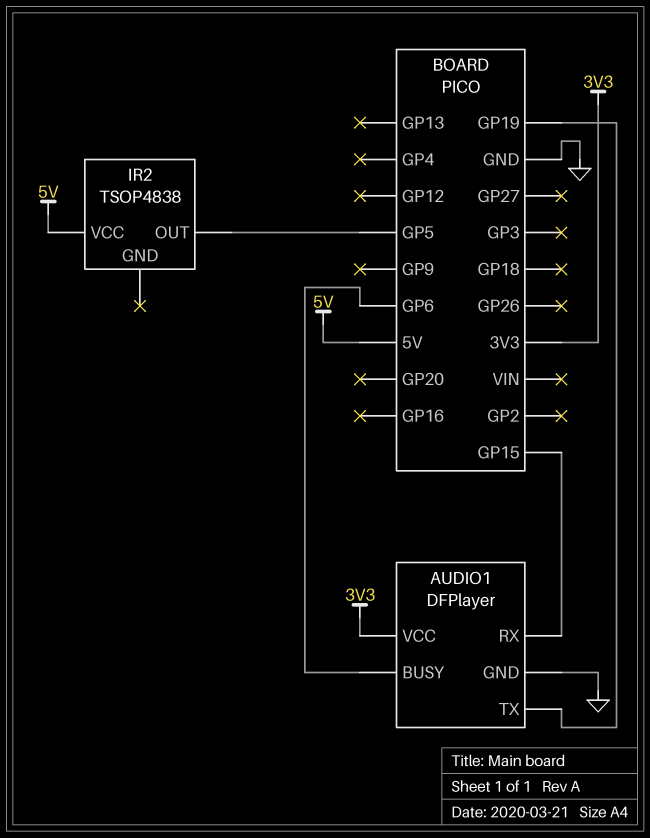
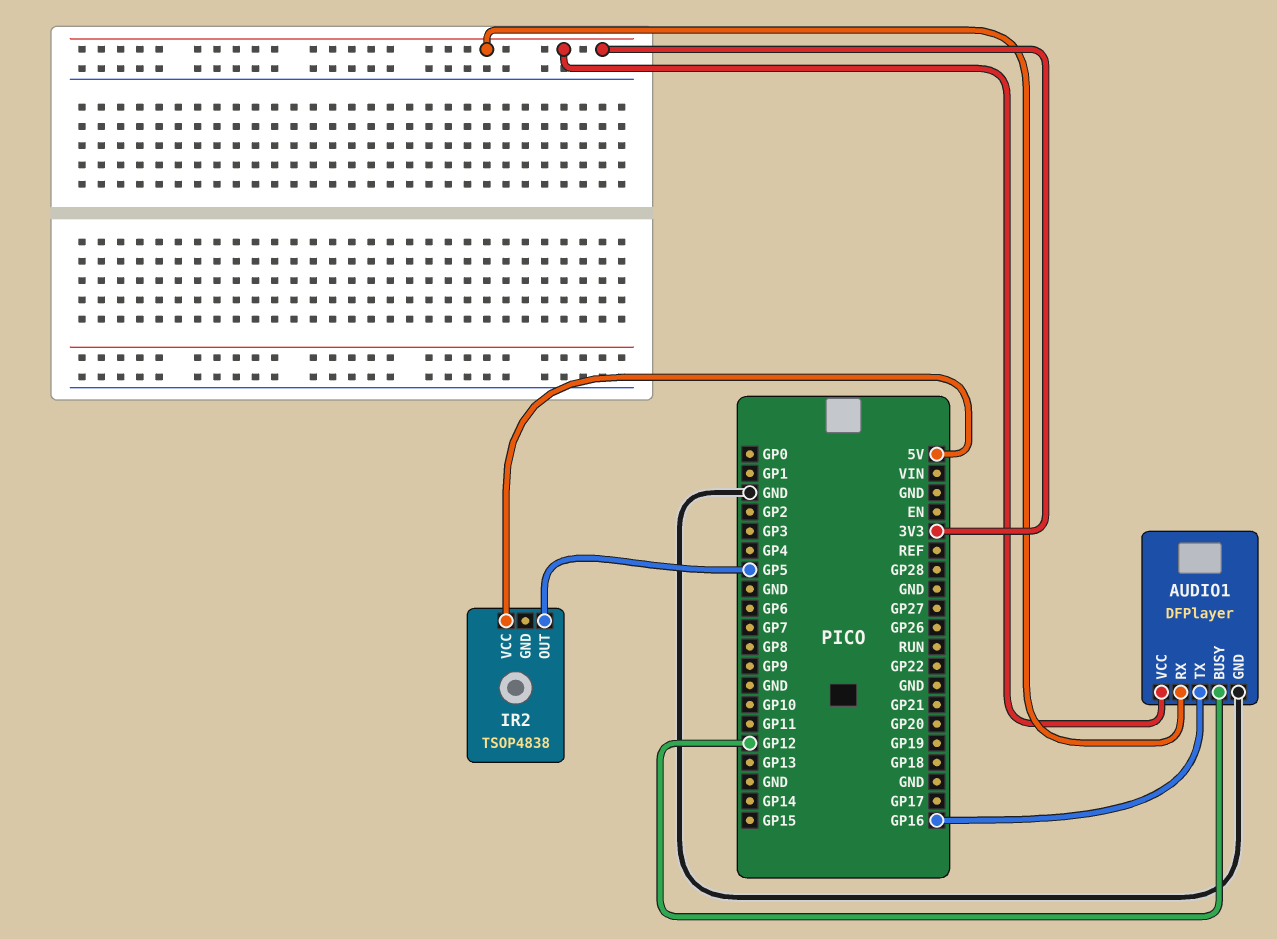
AUDIO1 pin BUSY: GP6 -> GP12
AUDIO1 pin RX: GP15 -> 3V3
AUDIO1 pin TX: GP19 -> GP16

